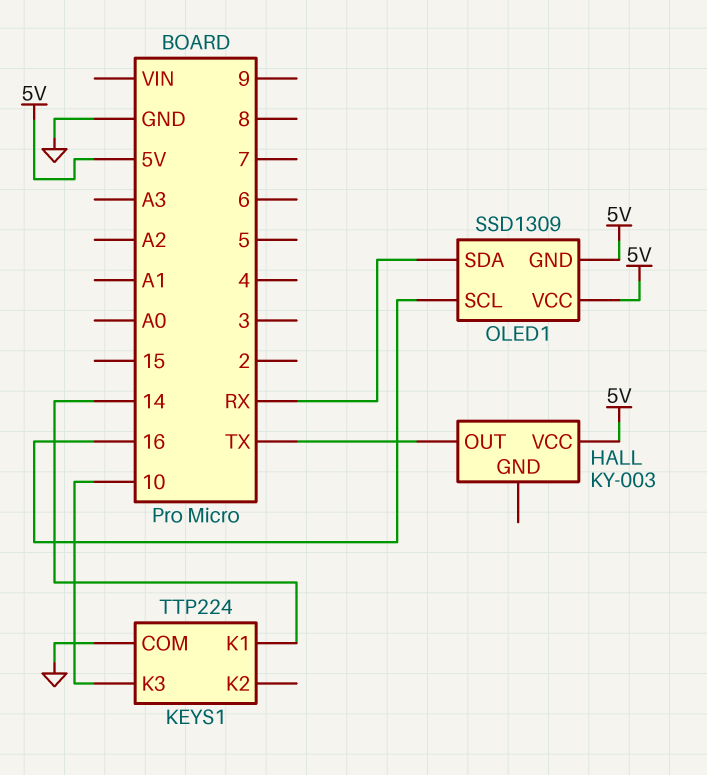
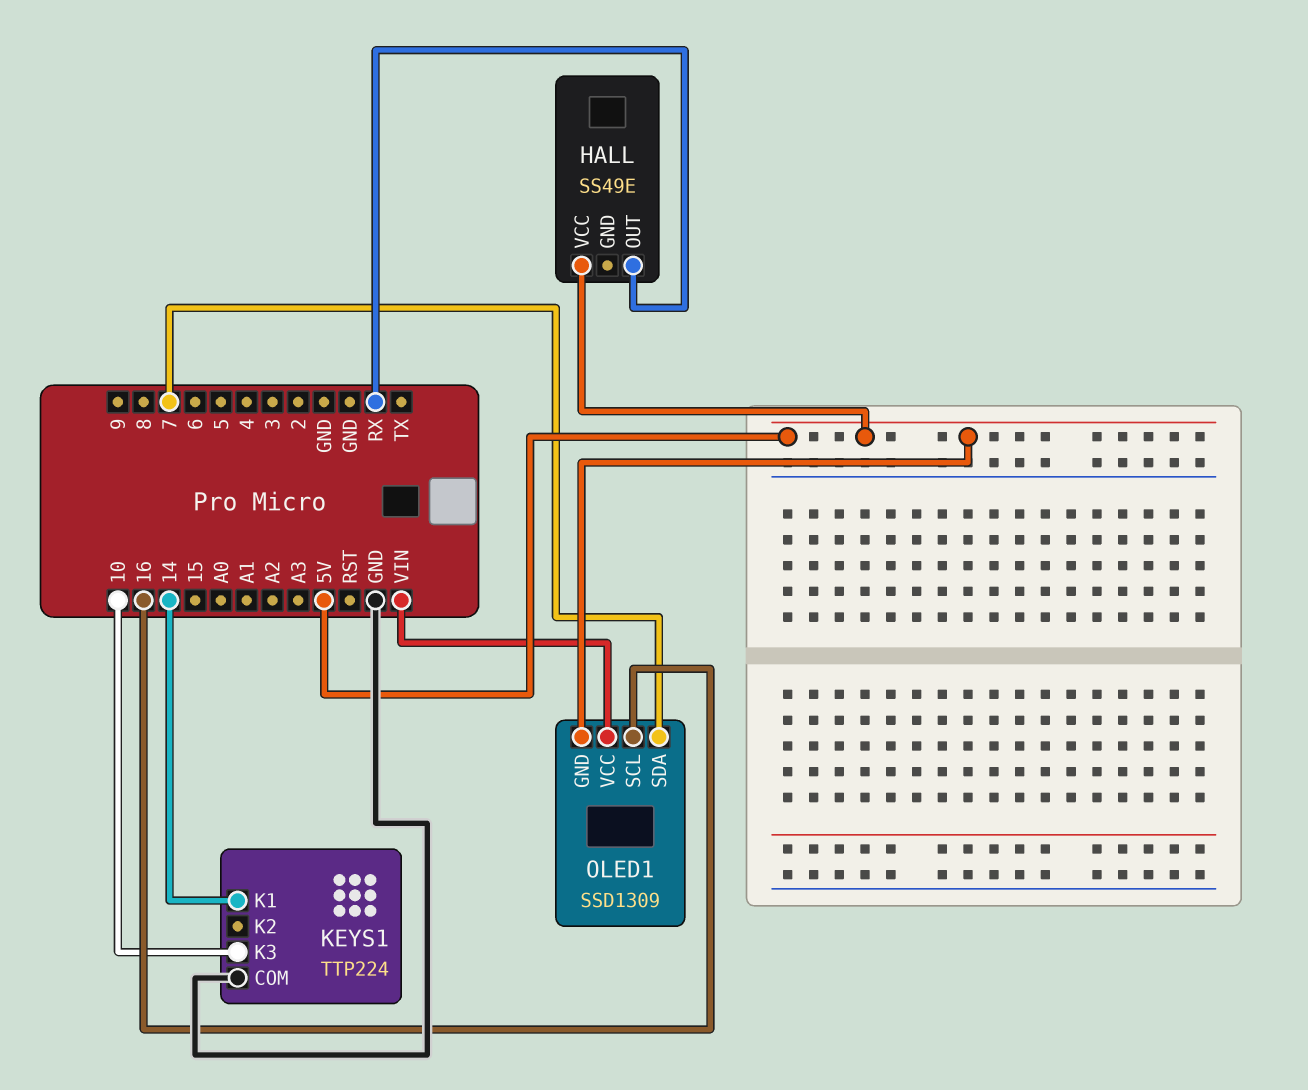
HALL: KY-003 -> SS49E
HALL pin OUT: TX -> RX
OLED1 pin SDA: RX -> 7
OLED1 pin VCC: 5V -> VIN

